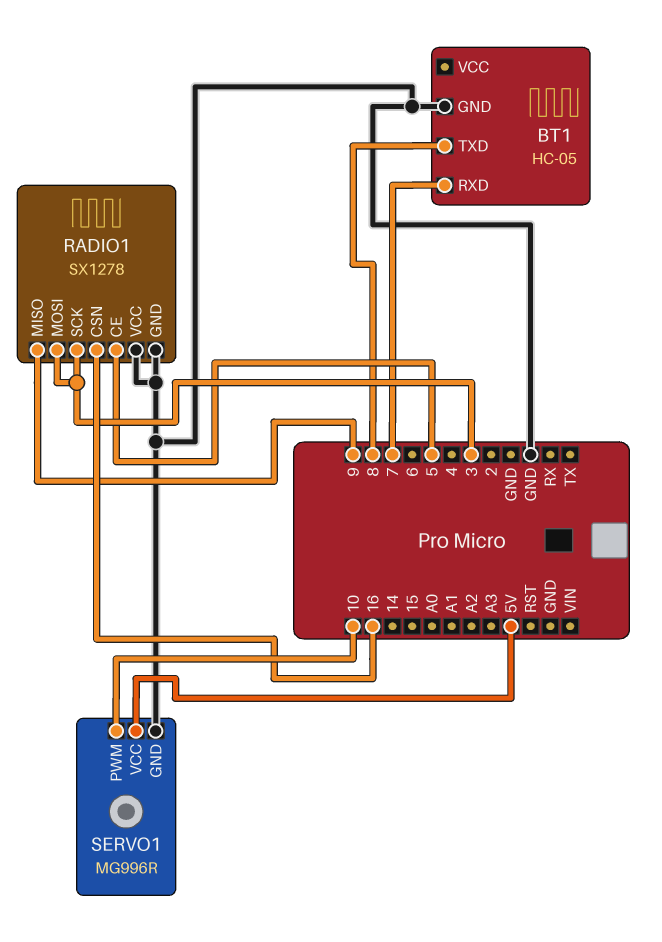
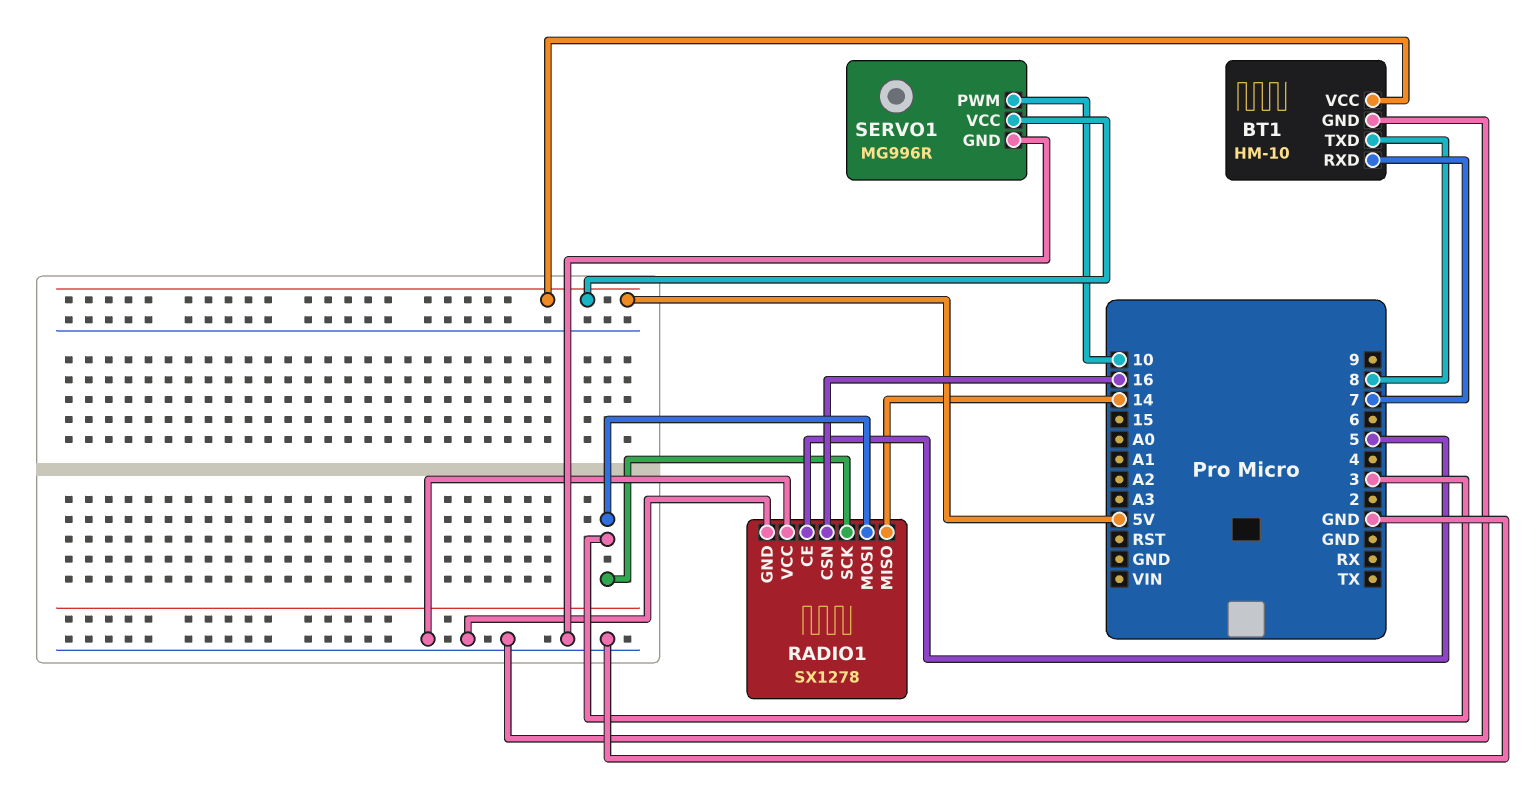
BT1: HC-05 -> HM-10
BT1 pin VCC: none -> 5V
RADIO1 pin MISO: 9 -> 14

